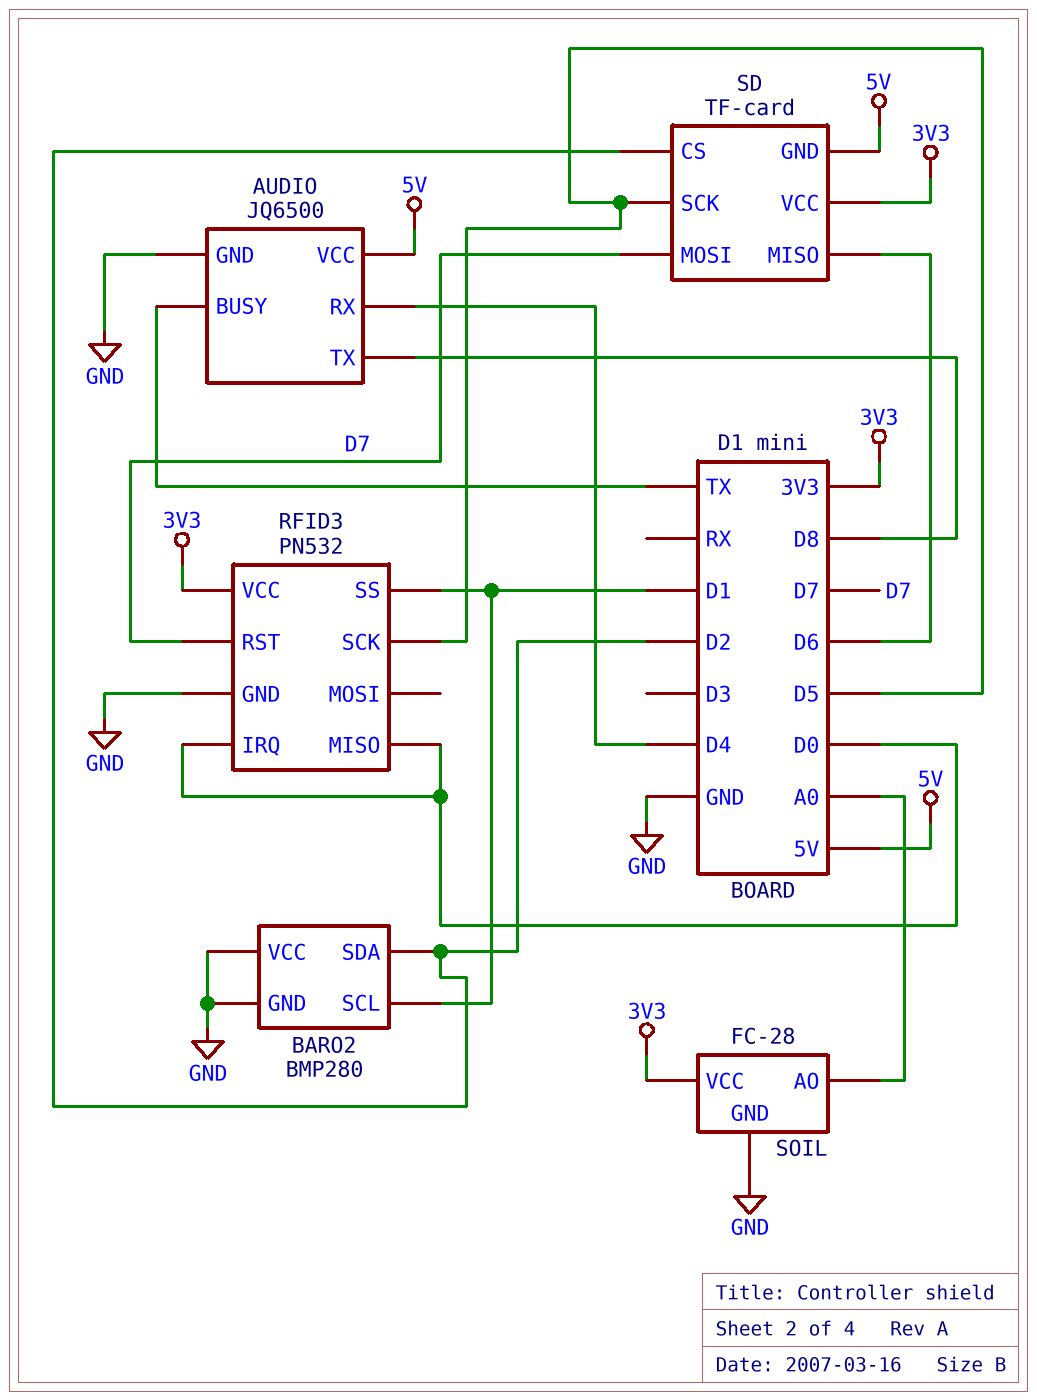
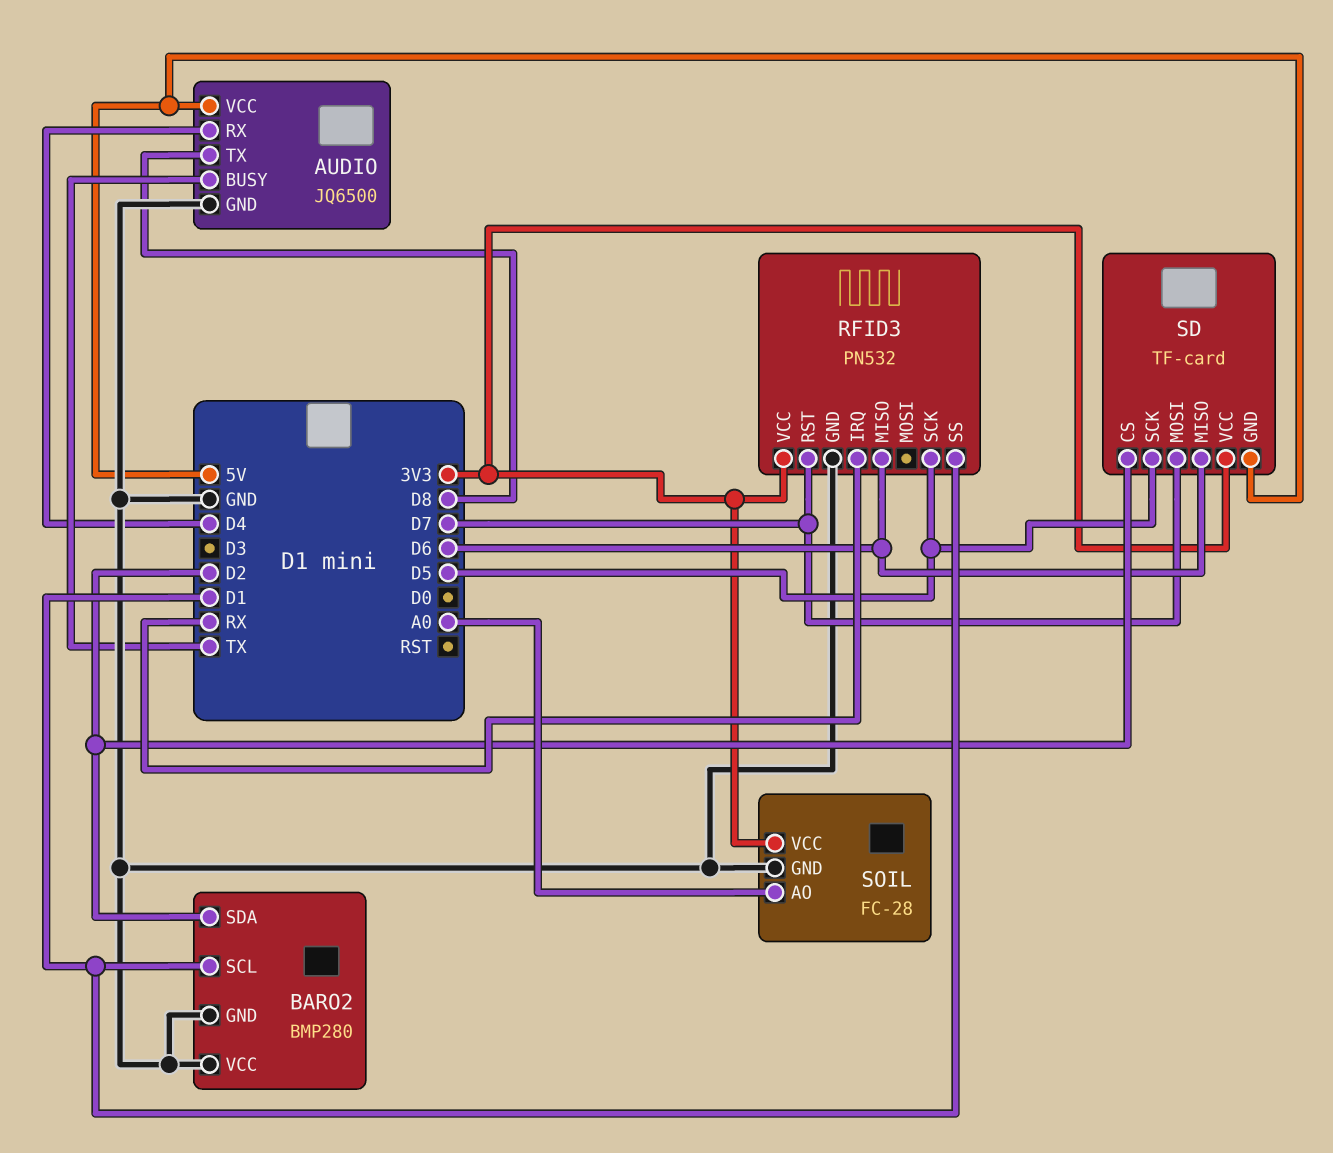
RFID3 pin IRQ: D0 -> RX
RFID3 pin MISO: D0 -> D6

